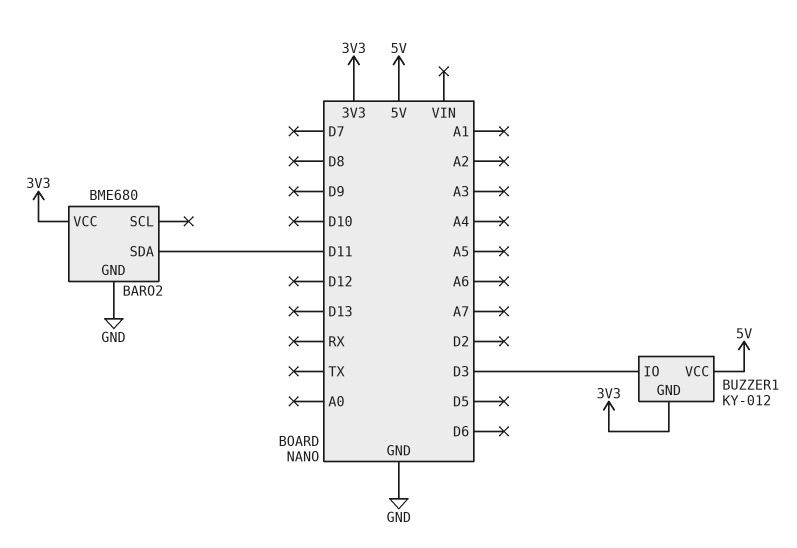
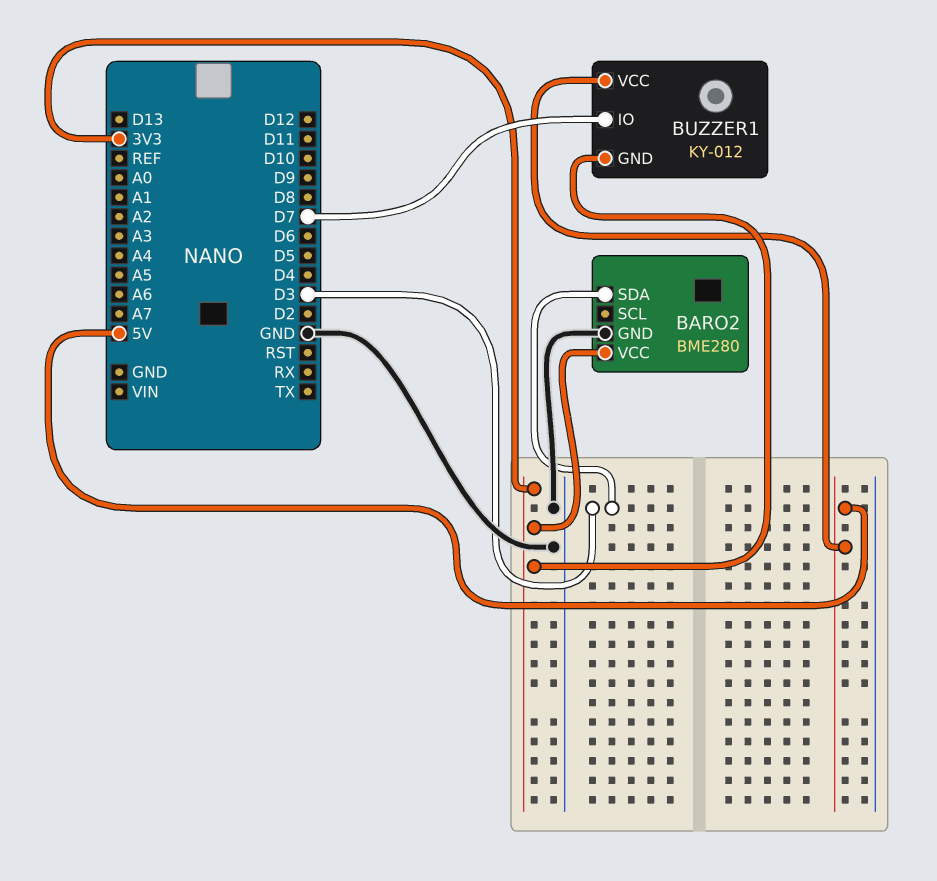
BARO2: BME680 -> BME280
BARO2 pin SDA: D11 -> D3
BUZZER1 pin IO: D3 -> D7

